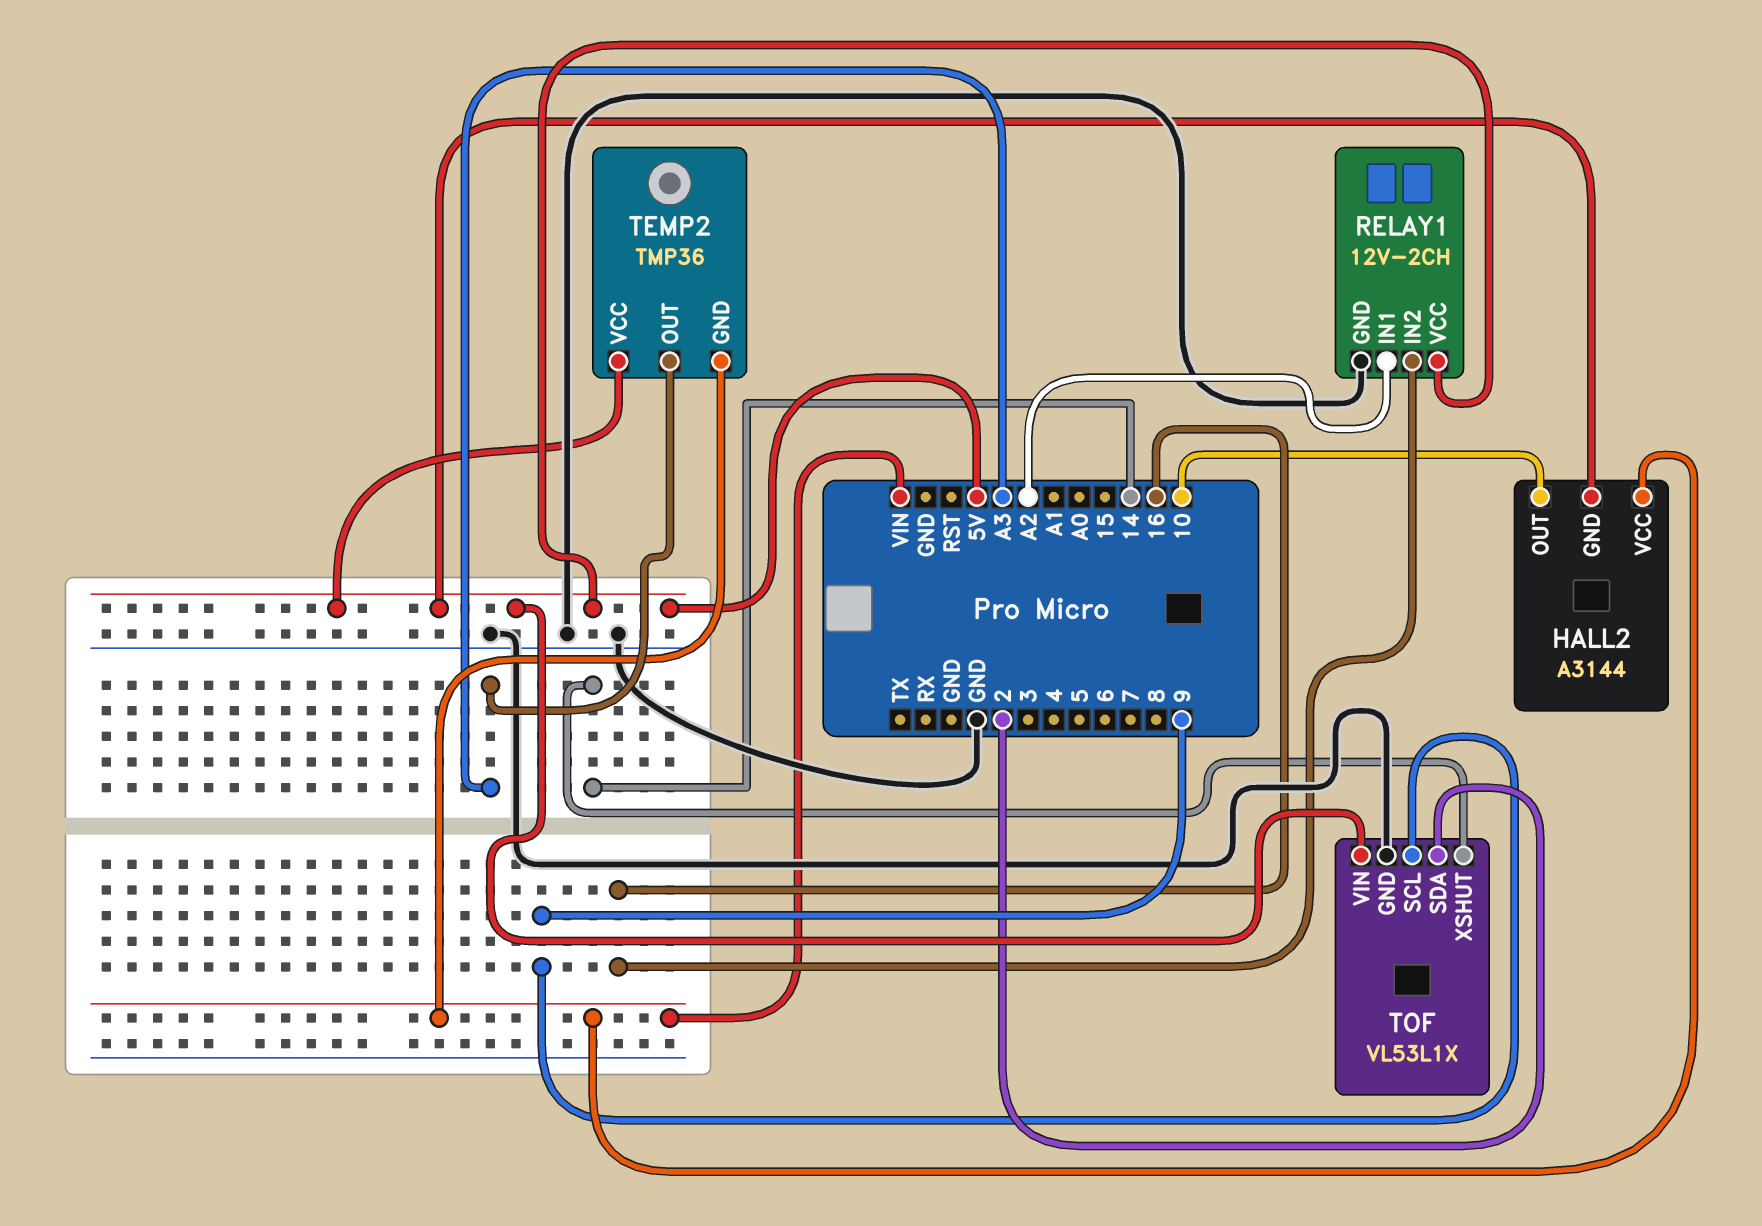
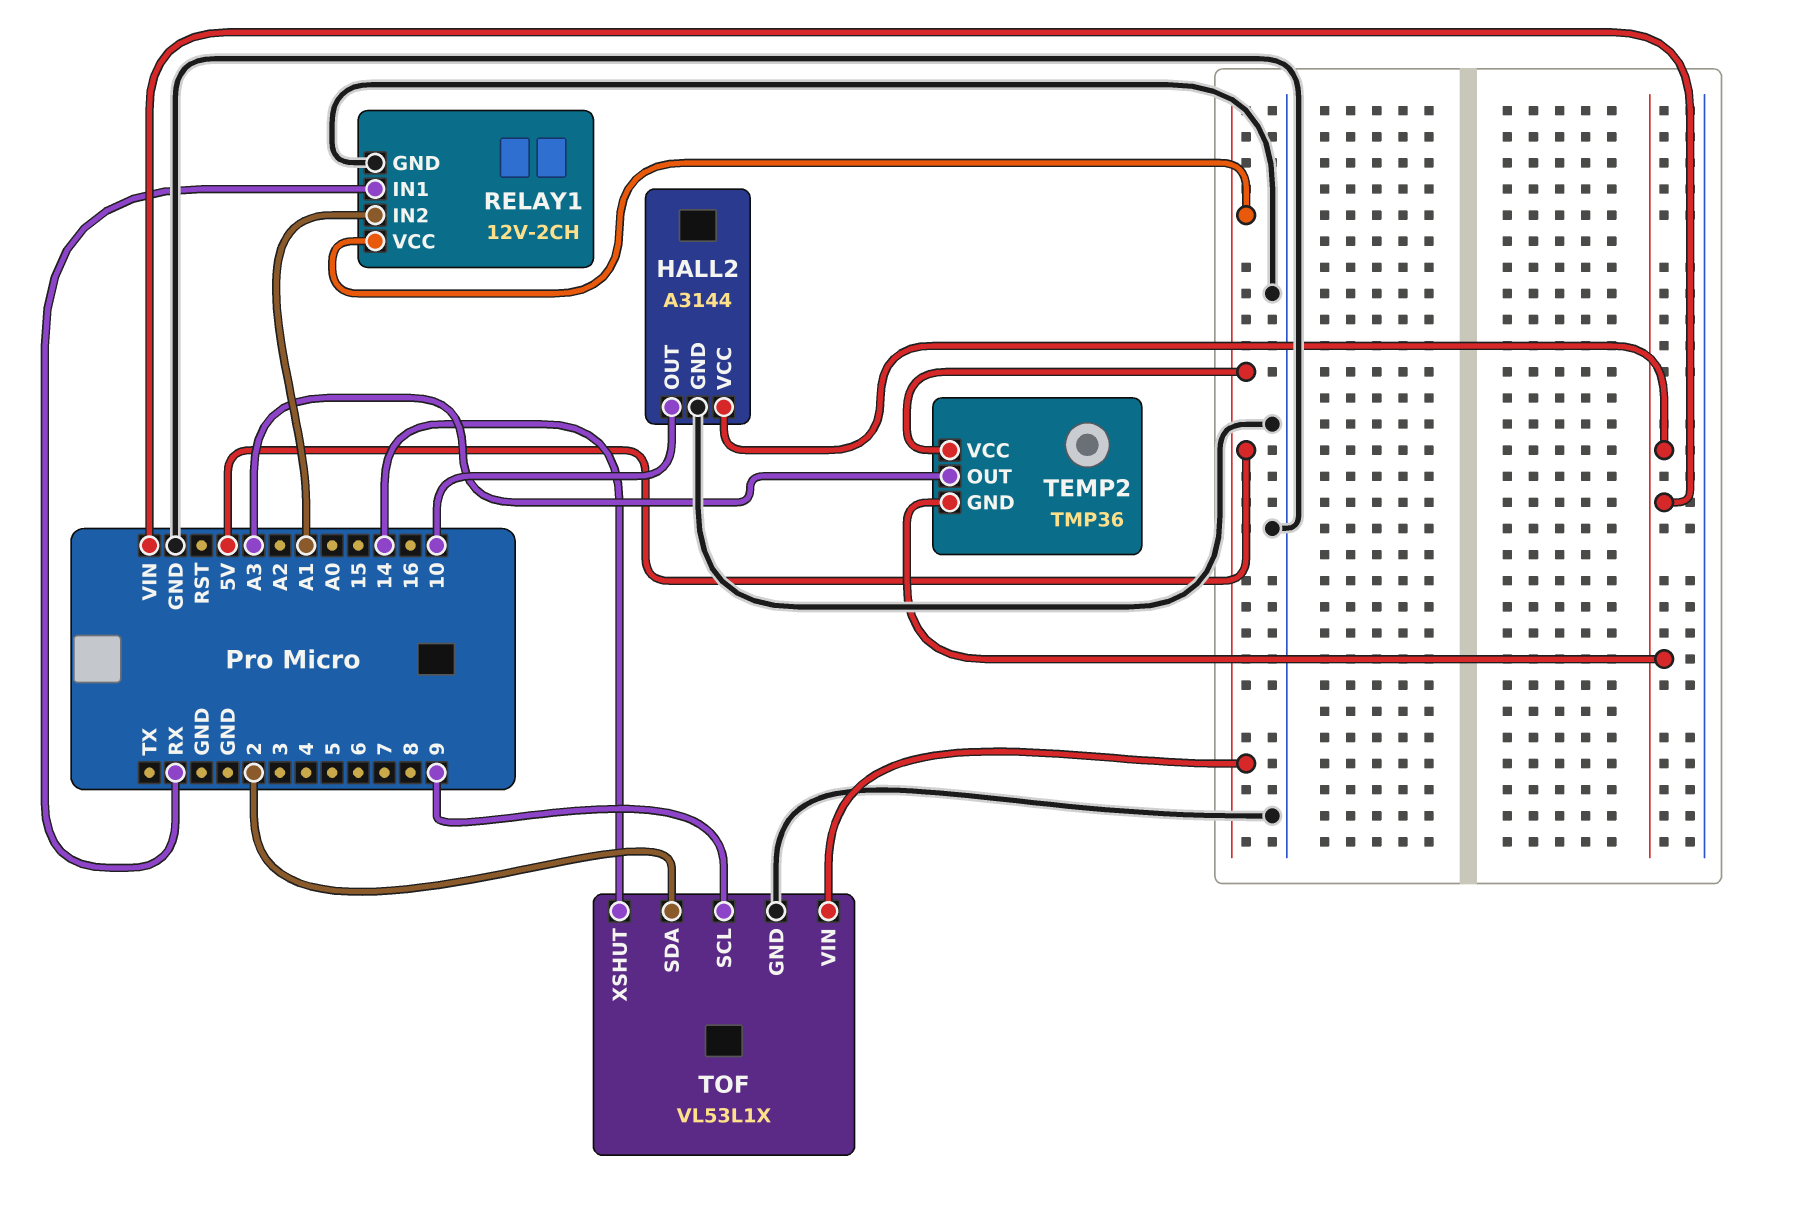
HALL2 pin GND: 5V -> GND
RELAY1 pin IN1: A2 -> RX
RELAY1 pin IN2: 16 -> A1

